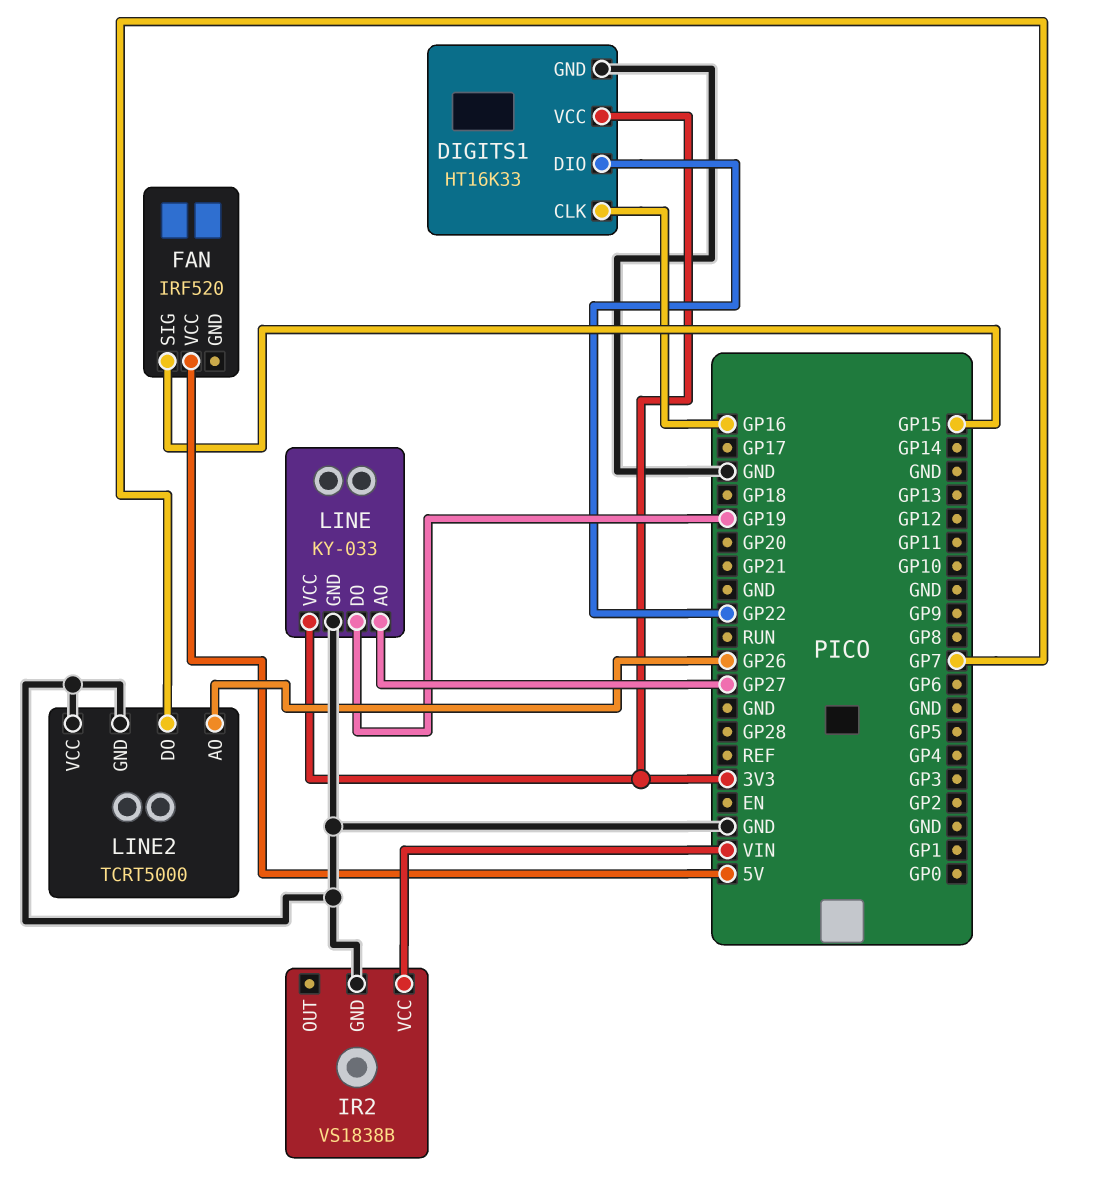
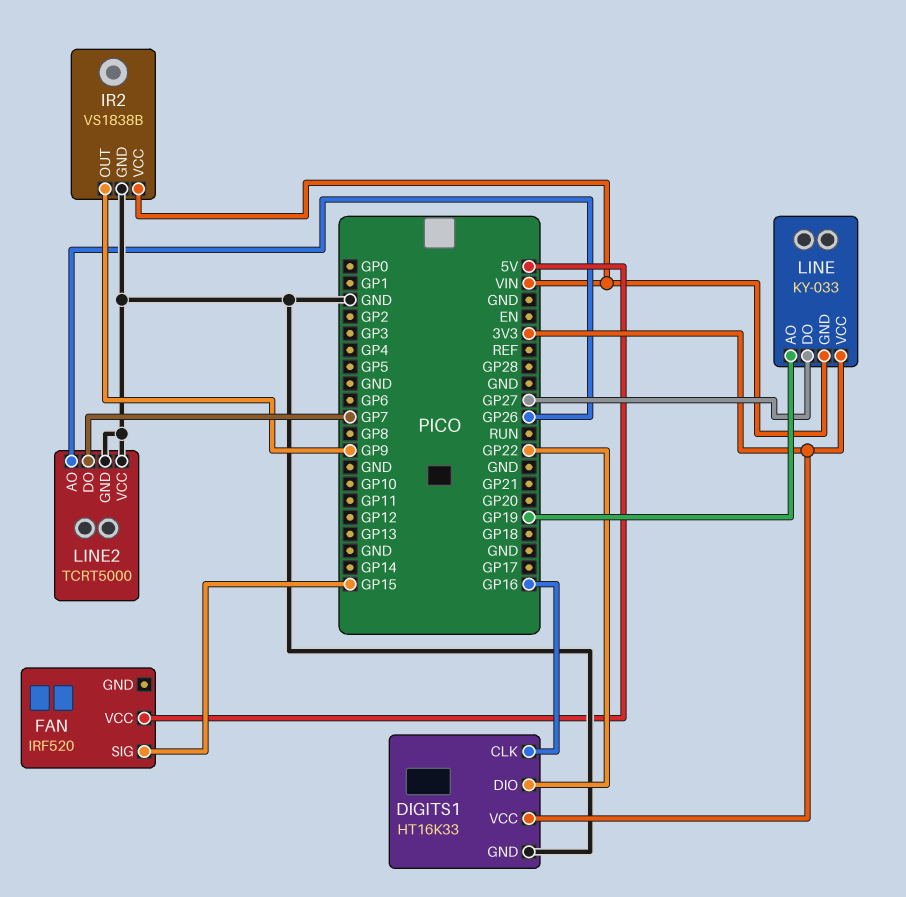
IR2 pin OUT: none -> GP9
LINE pin AO: GP27 -> GP19
LINE pin DO: GP19 -> GP27
LINE pin GND: GND -> VIN

